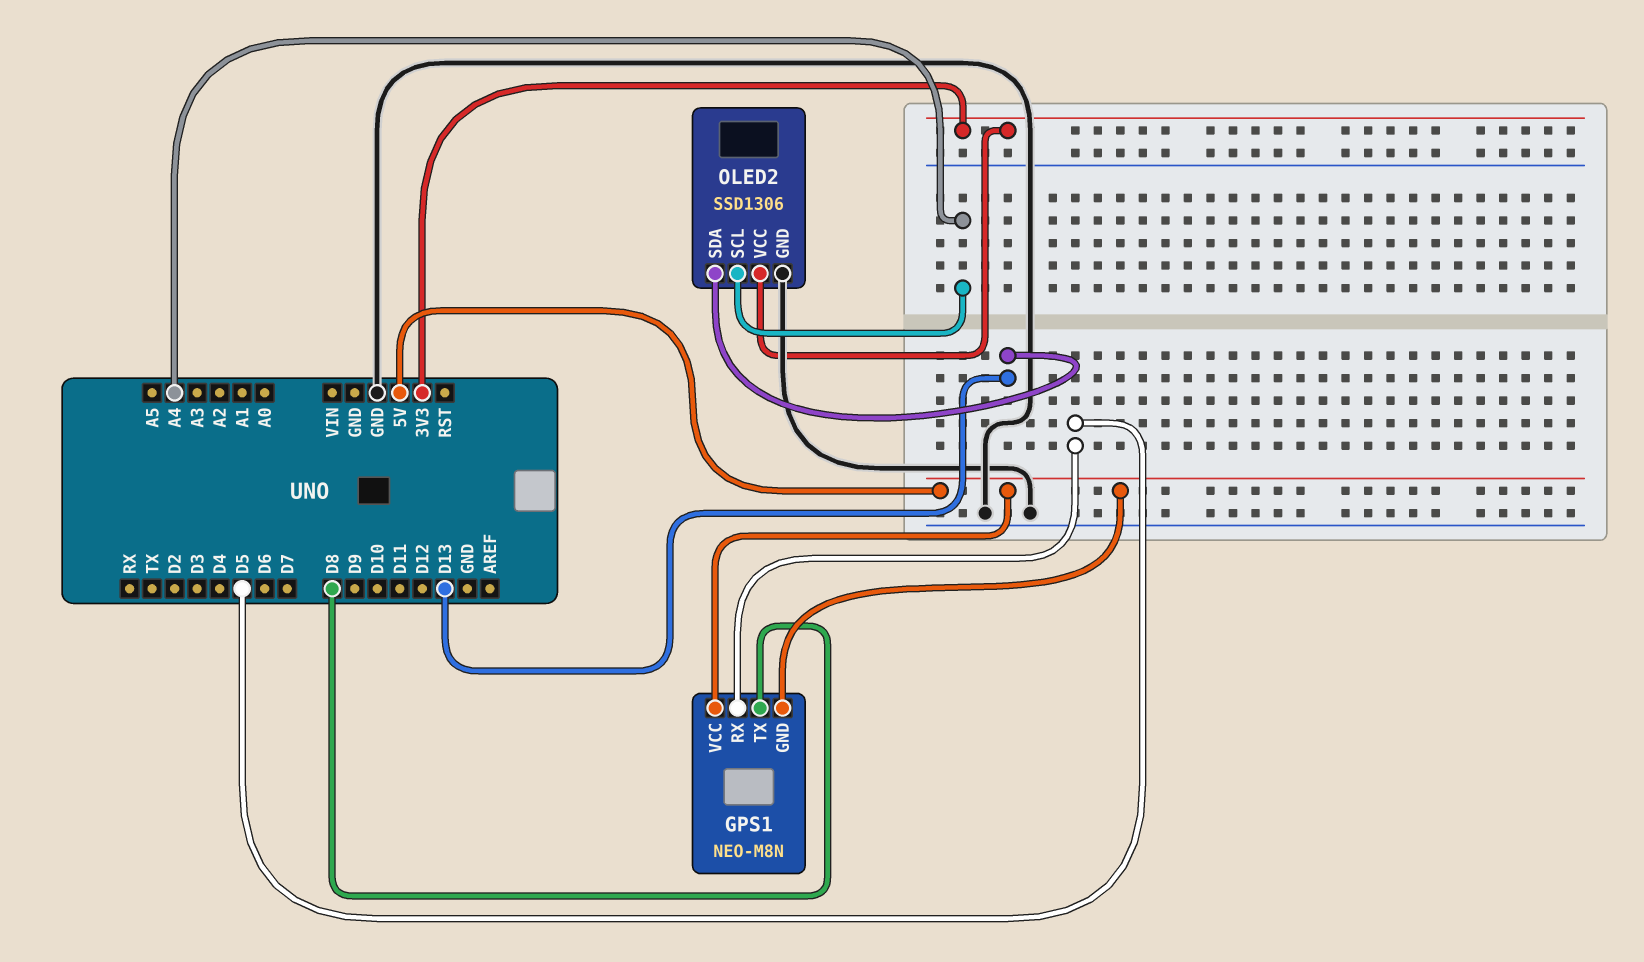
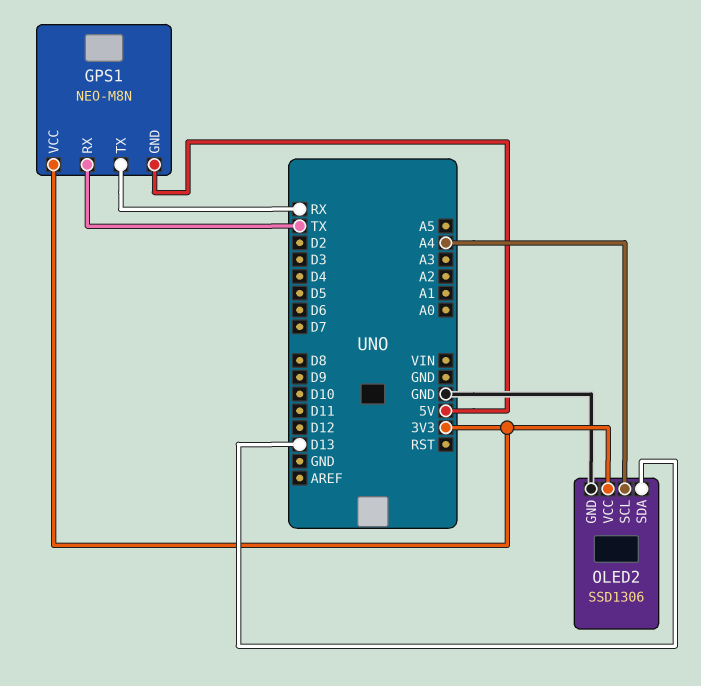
GPS1 pin RX: D5 -> TX
GPS1 pin TX: D8 -> RX
GPS1 pin VCC: 5V -> 3V3

